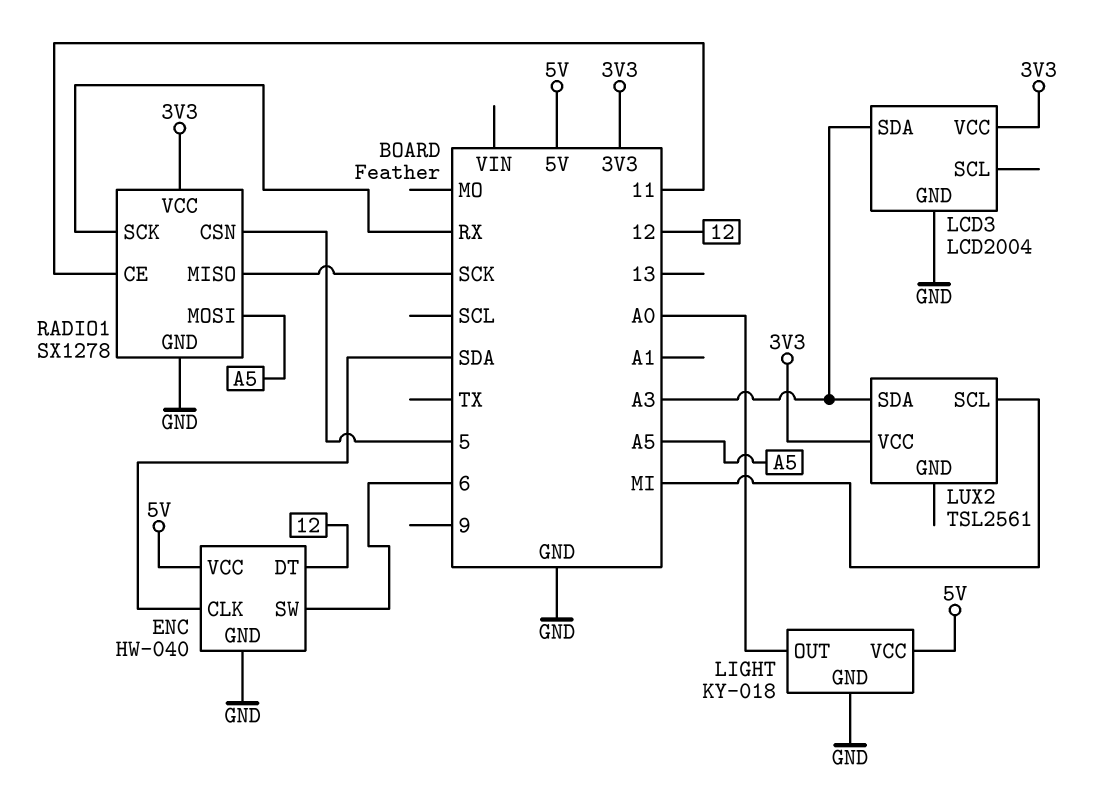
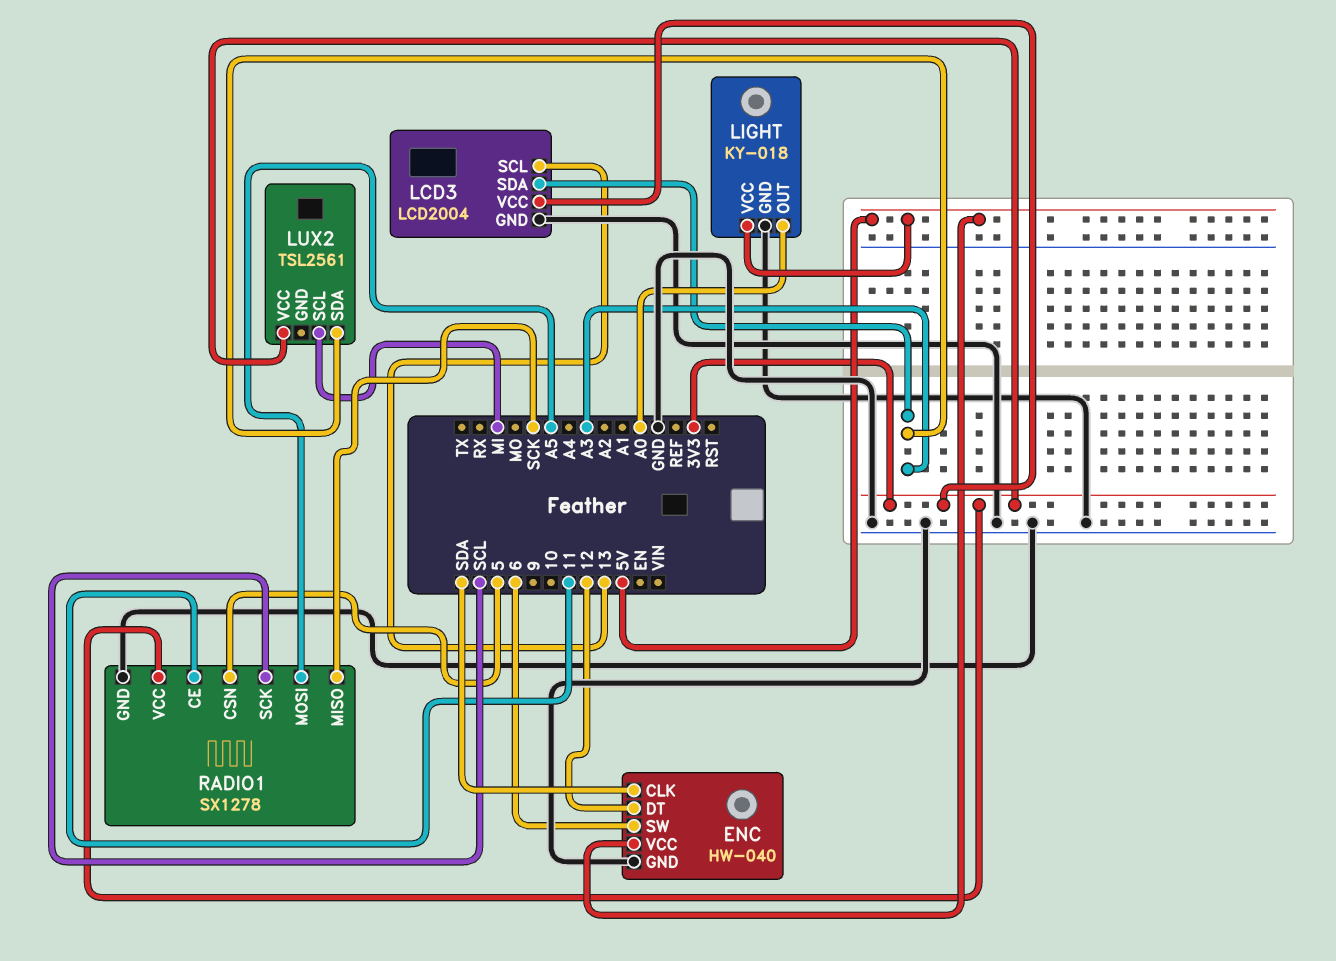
LCD3 pin SCL: none -> 13
RADIO1 pin SCK: RX -> SCL

